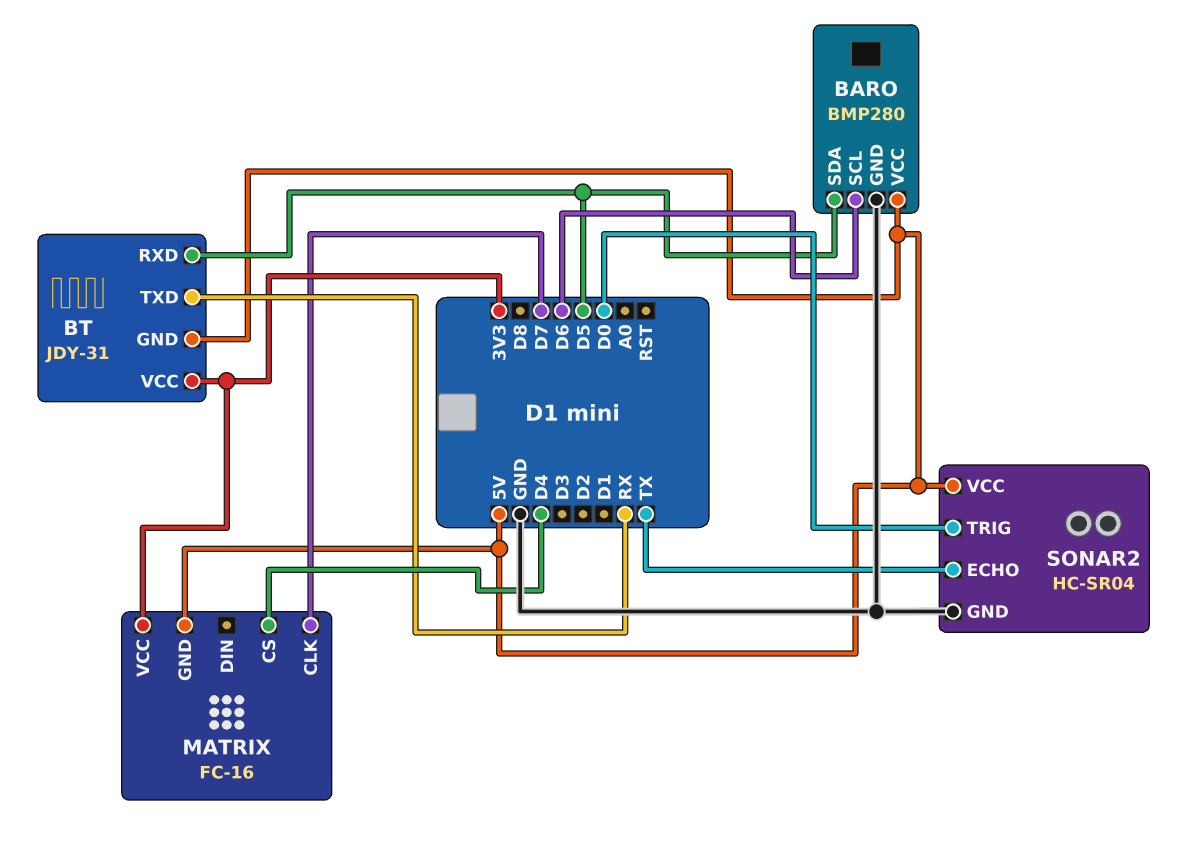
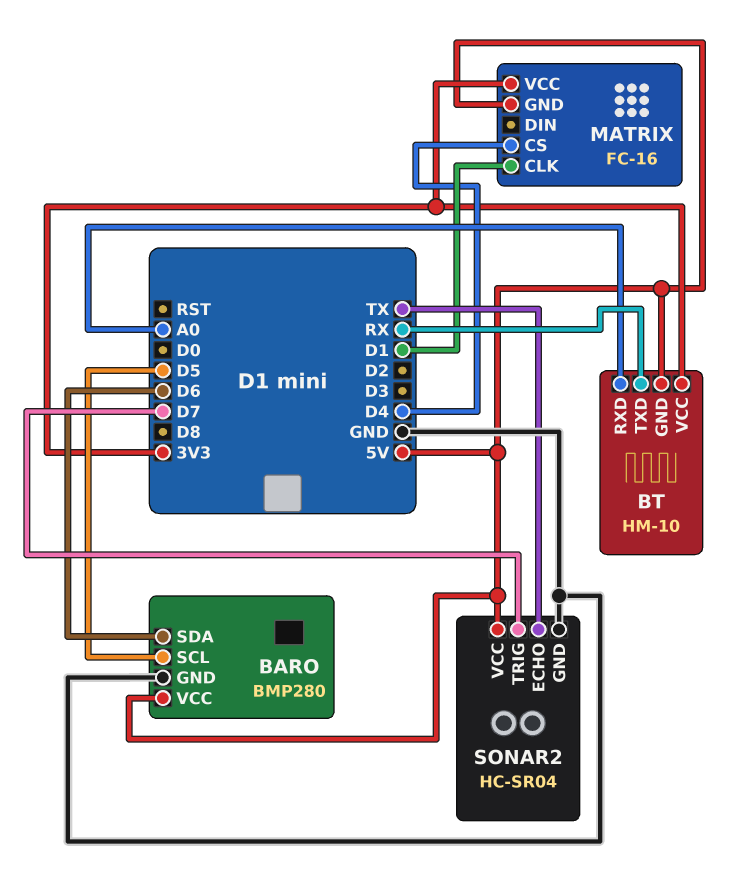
BARO pin SCL: D6 -> D5
BARO pin SDA: D5 -> D6
BT: JDY-31 -> HM-10
BT pin RXD: D5 -> A0
MATRIX pin CLK: D7 -> D1
SONAR2 pin TRIG: D0 -> D7

